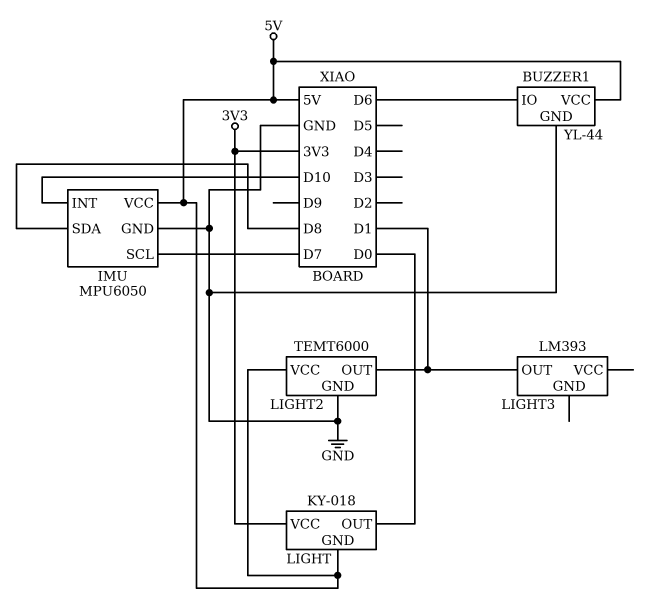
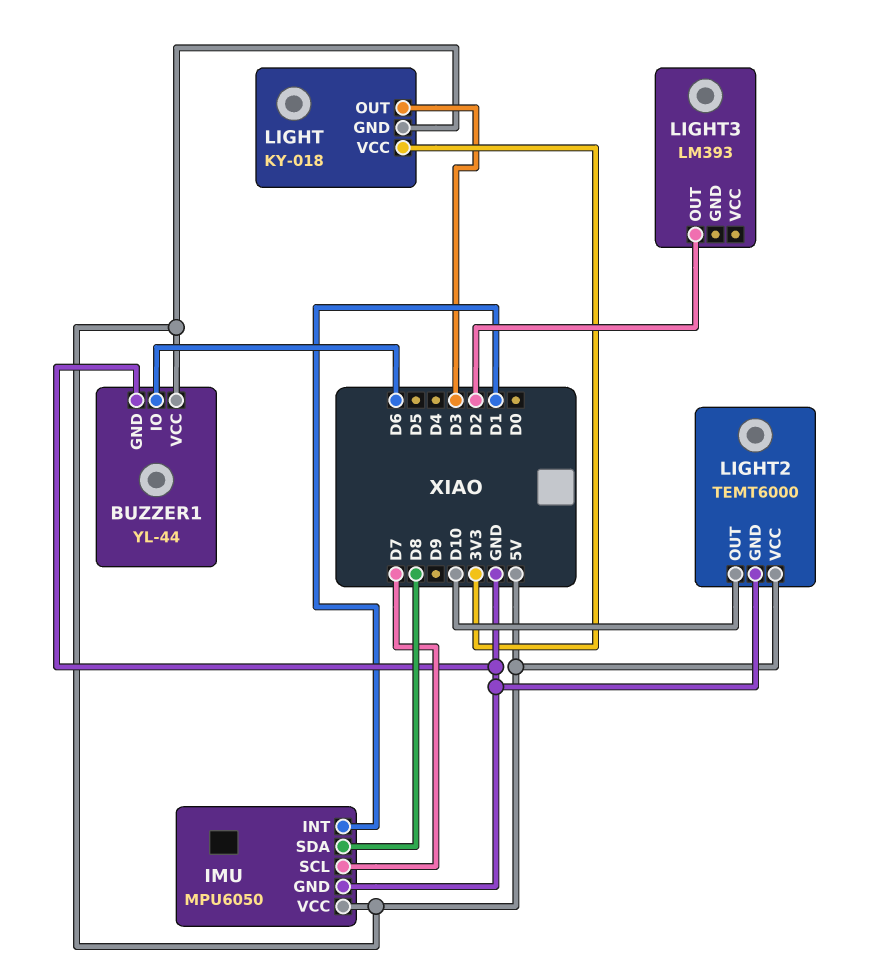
IMU pin INT: D10 -> D1
LIGHT pin OUT: D0 -> D3
LIGHT2 pin OUT: D1 -> D10
LIGHT3 pin OUT: D1 -> D2

